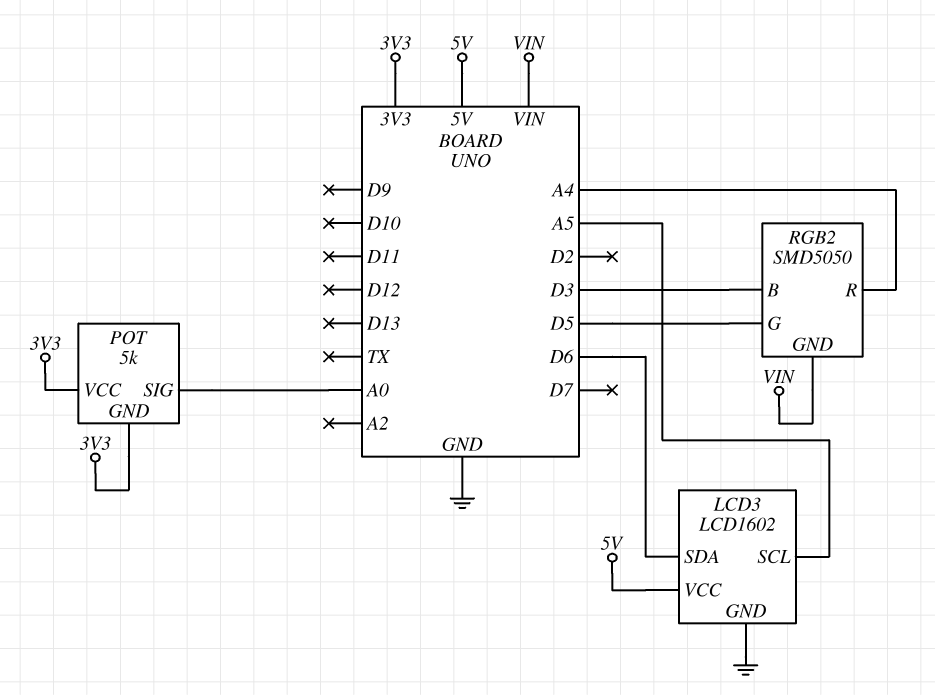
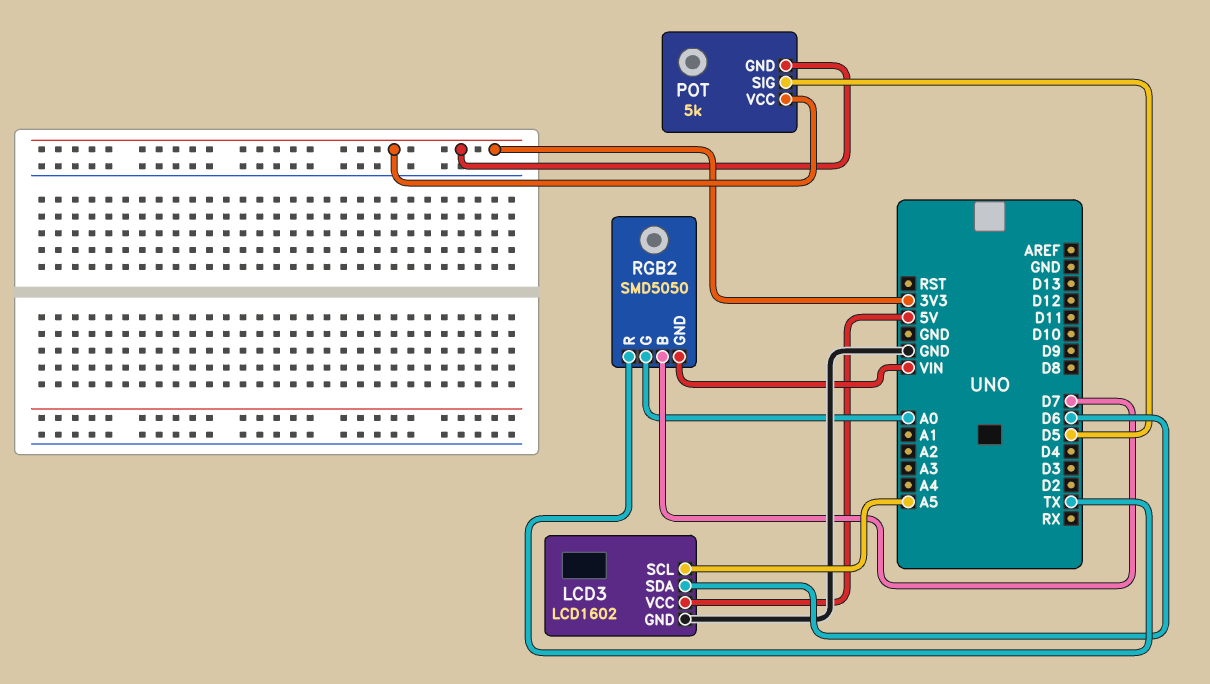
POT pin SIG: A0 -> D5
RGB2 pin B: D3 -> D7
RGB2 pin G: D5 -> A0
RGB2 pin R: A4 -> TX

